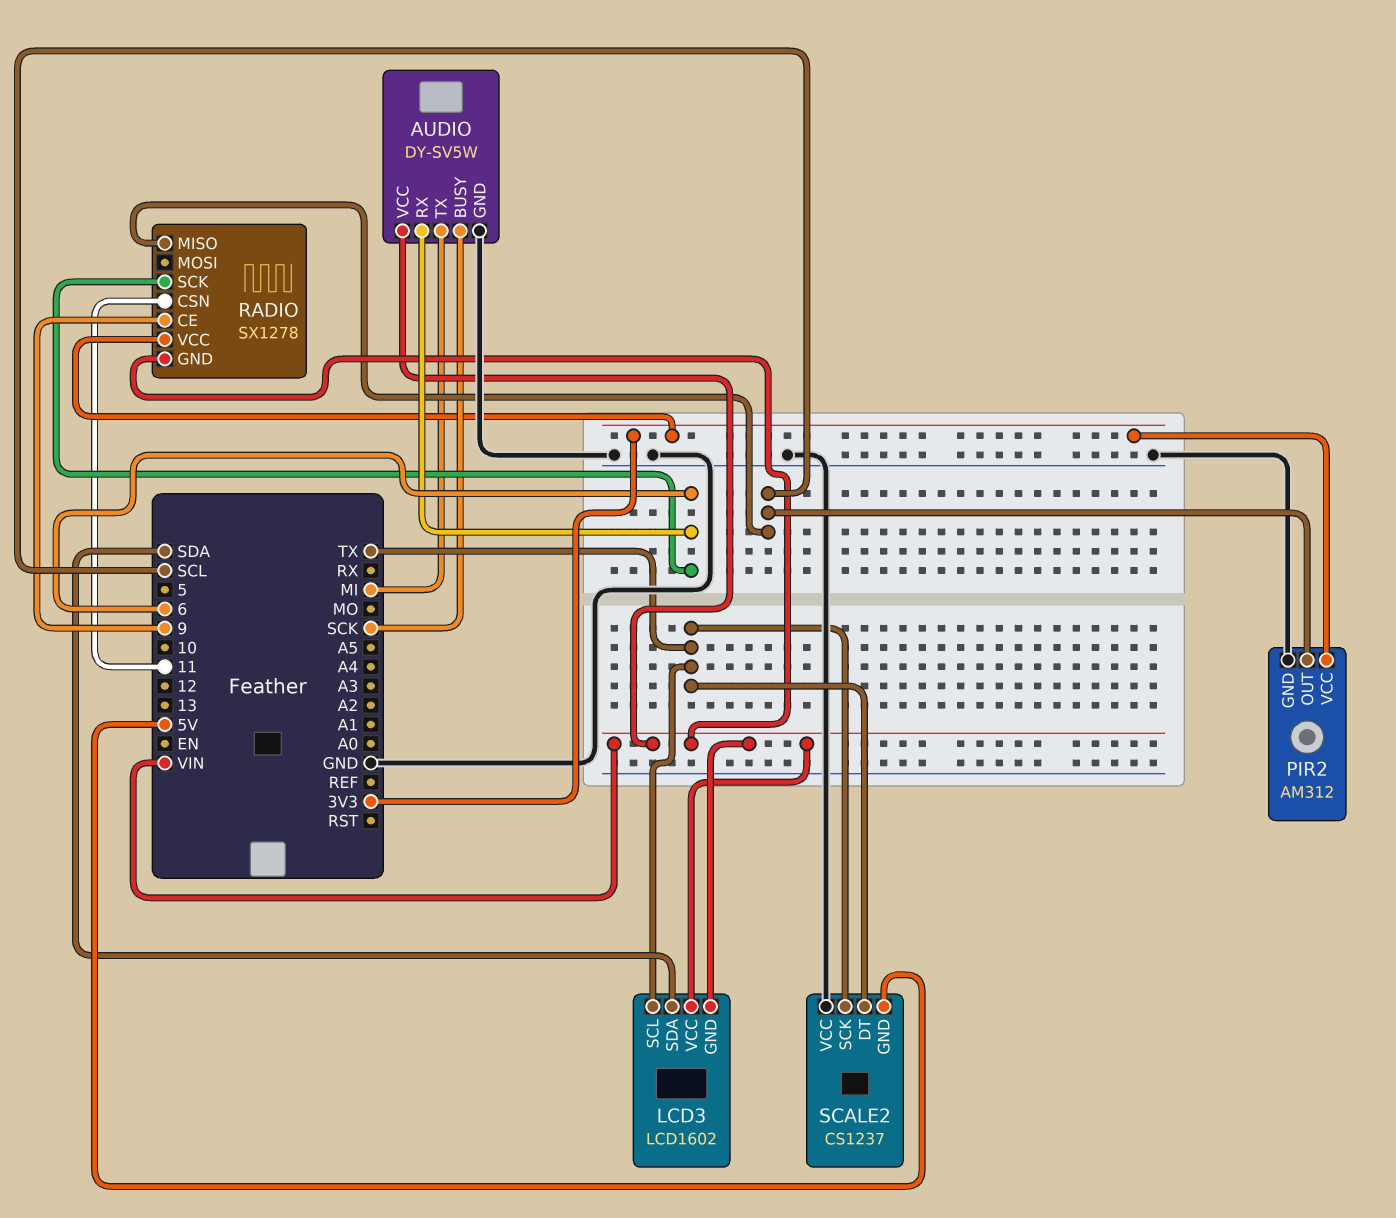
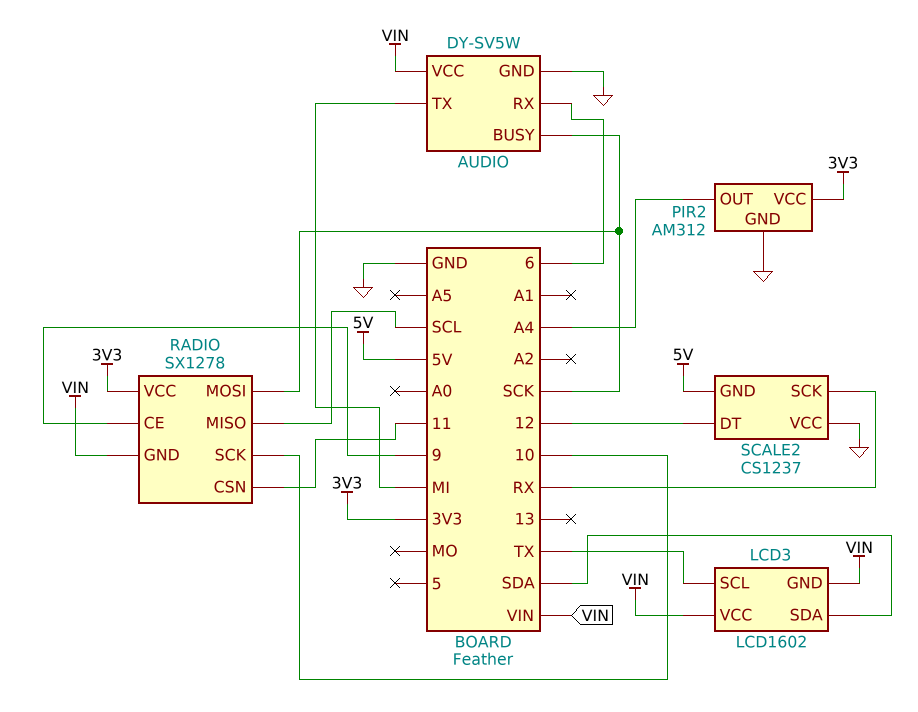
PIR2 pin OUT: SCL -> A4
RADIO pin MOSI: none -> SCK
RADIO pin SCK: 6 -> 10
SCALE2 pin DT: TX -> 12
SCALE2 pin SCK: TX -> RX

